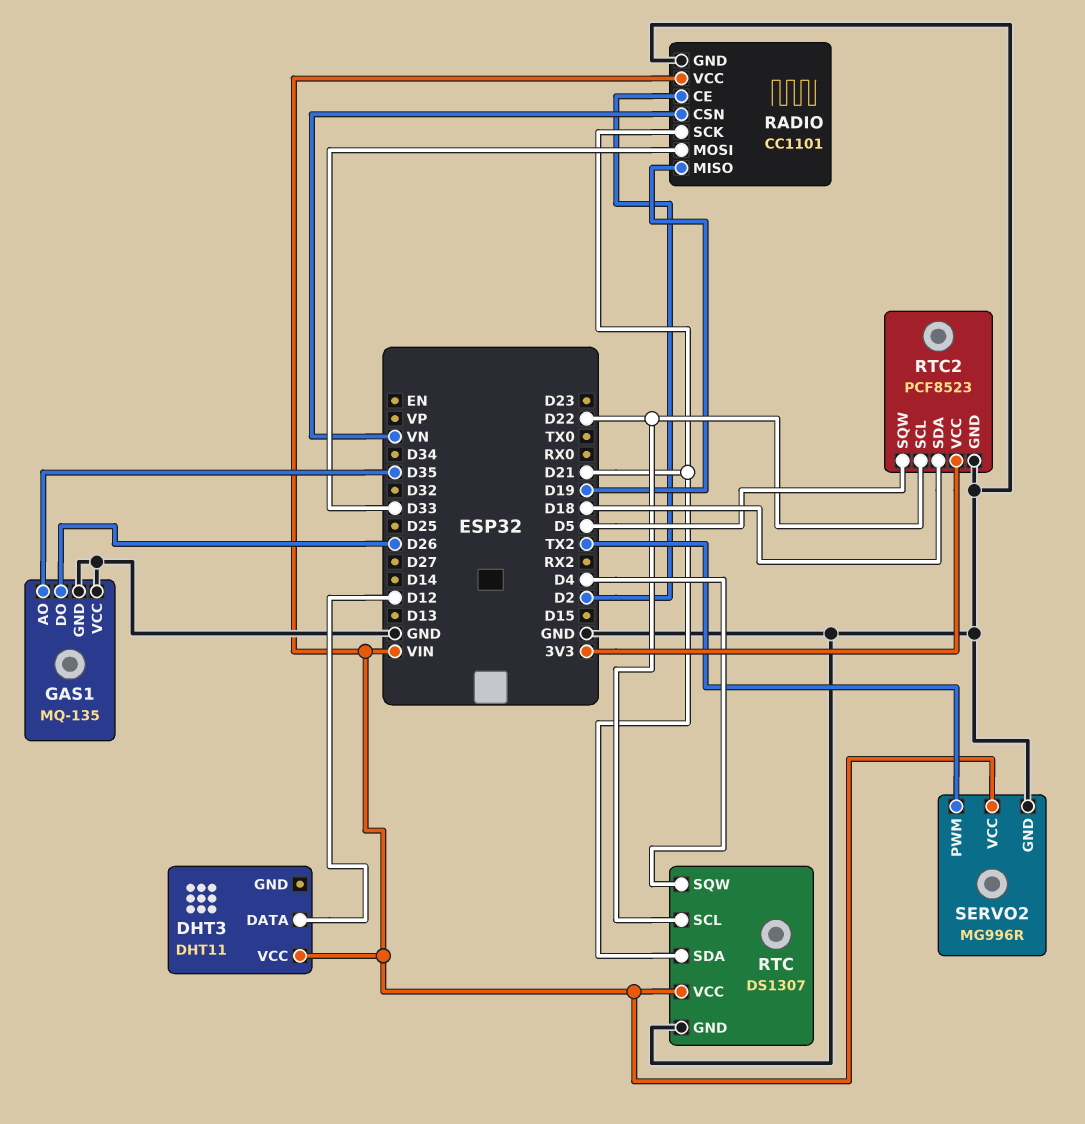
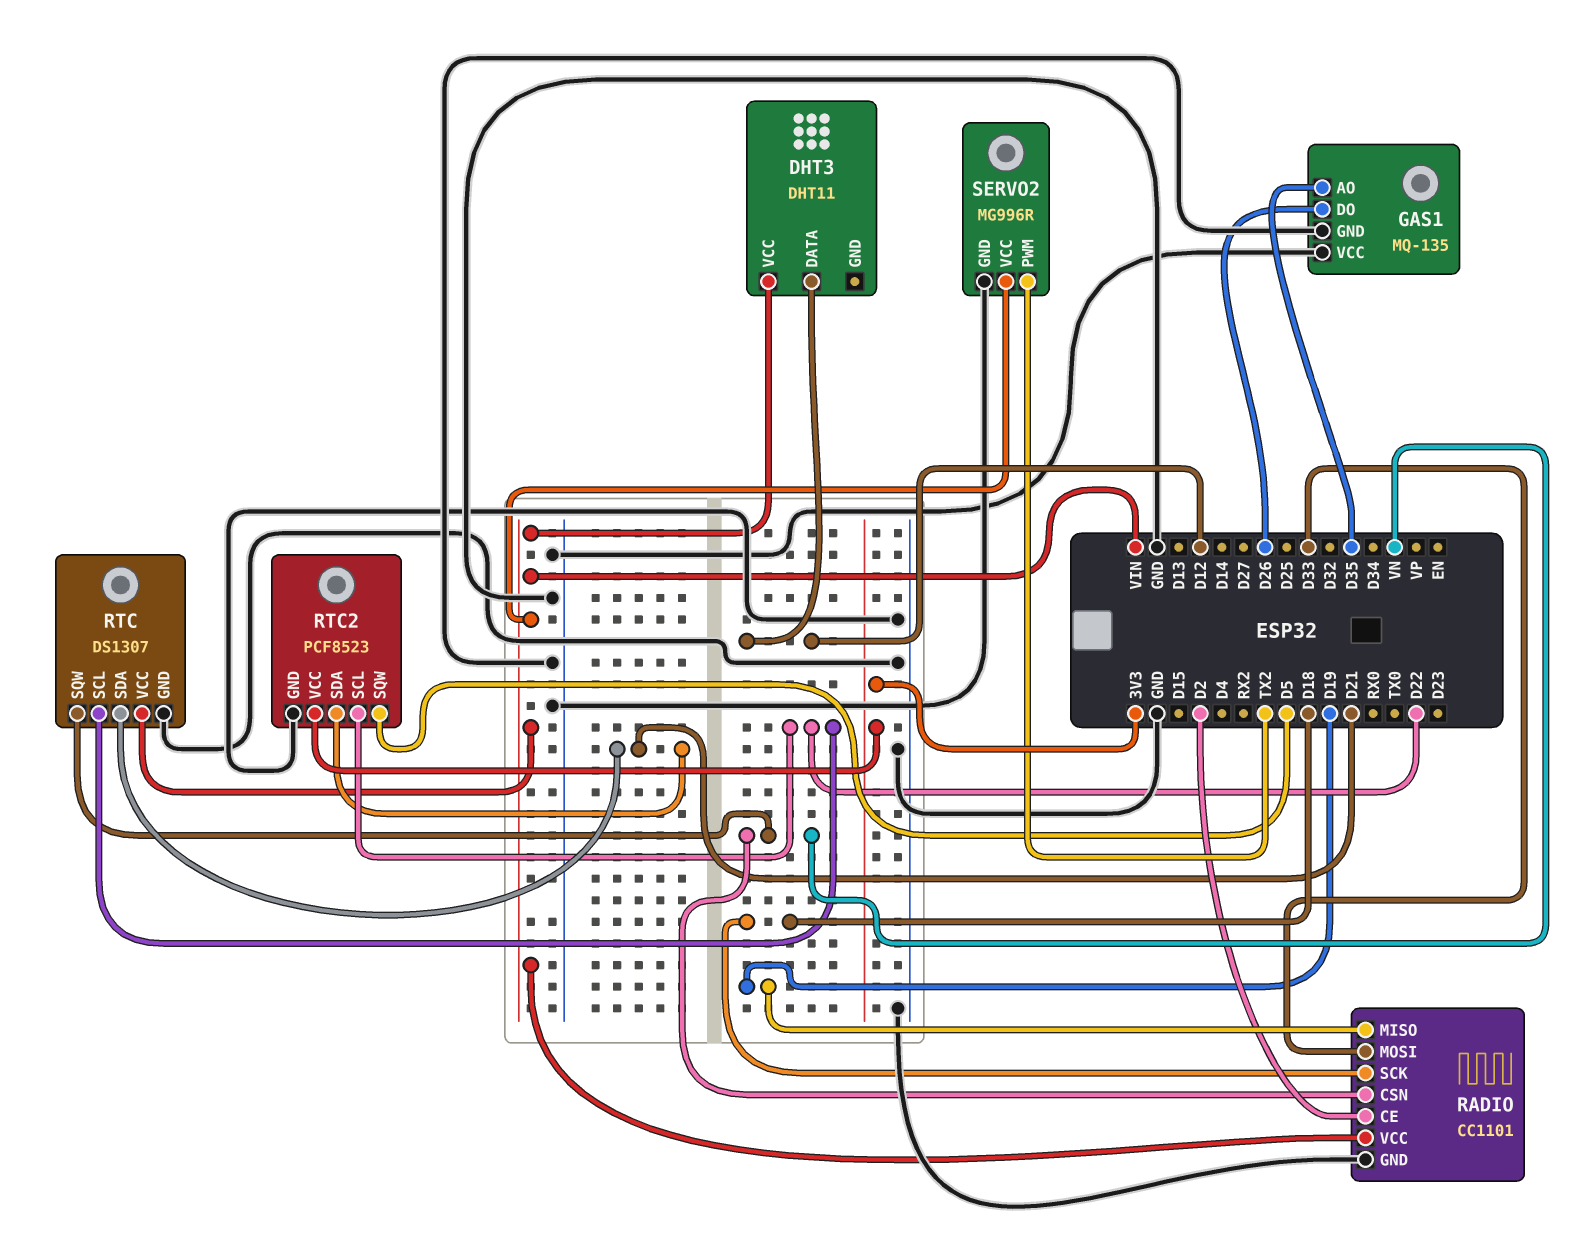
RADIO pin SCK: D21 -> D18
RTC pin SQW: D4 -> VN
RTC2 pin SDA: D18 -> D21

